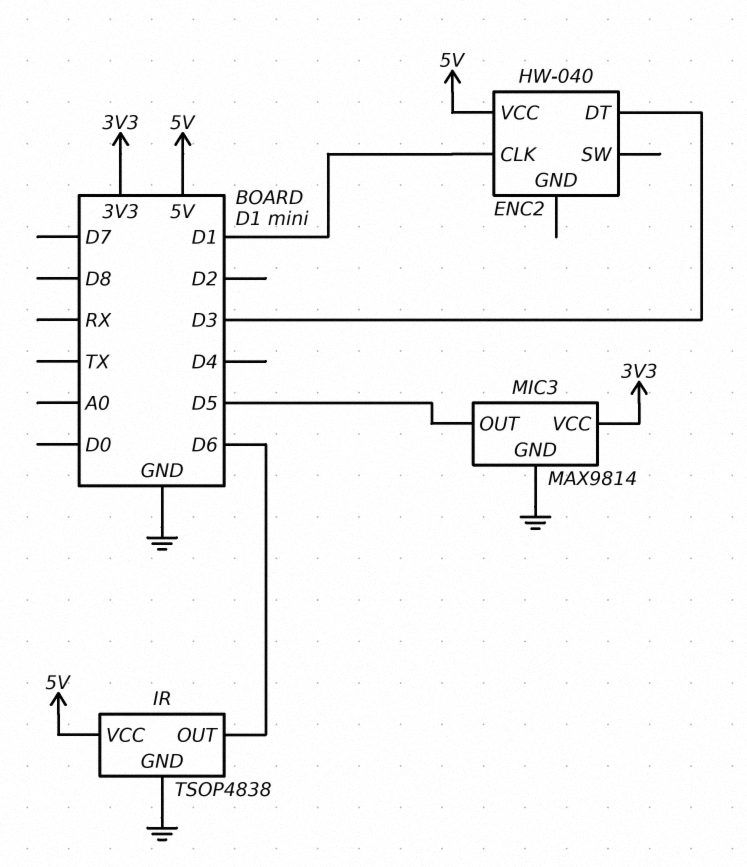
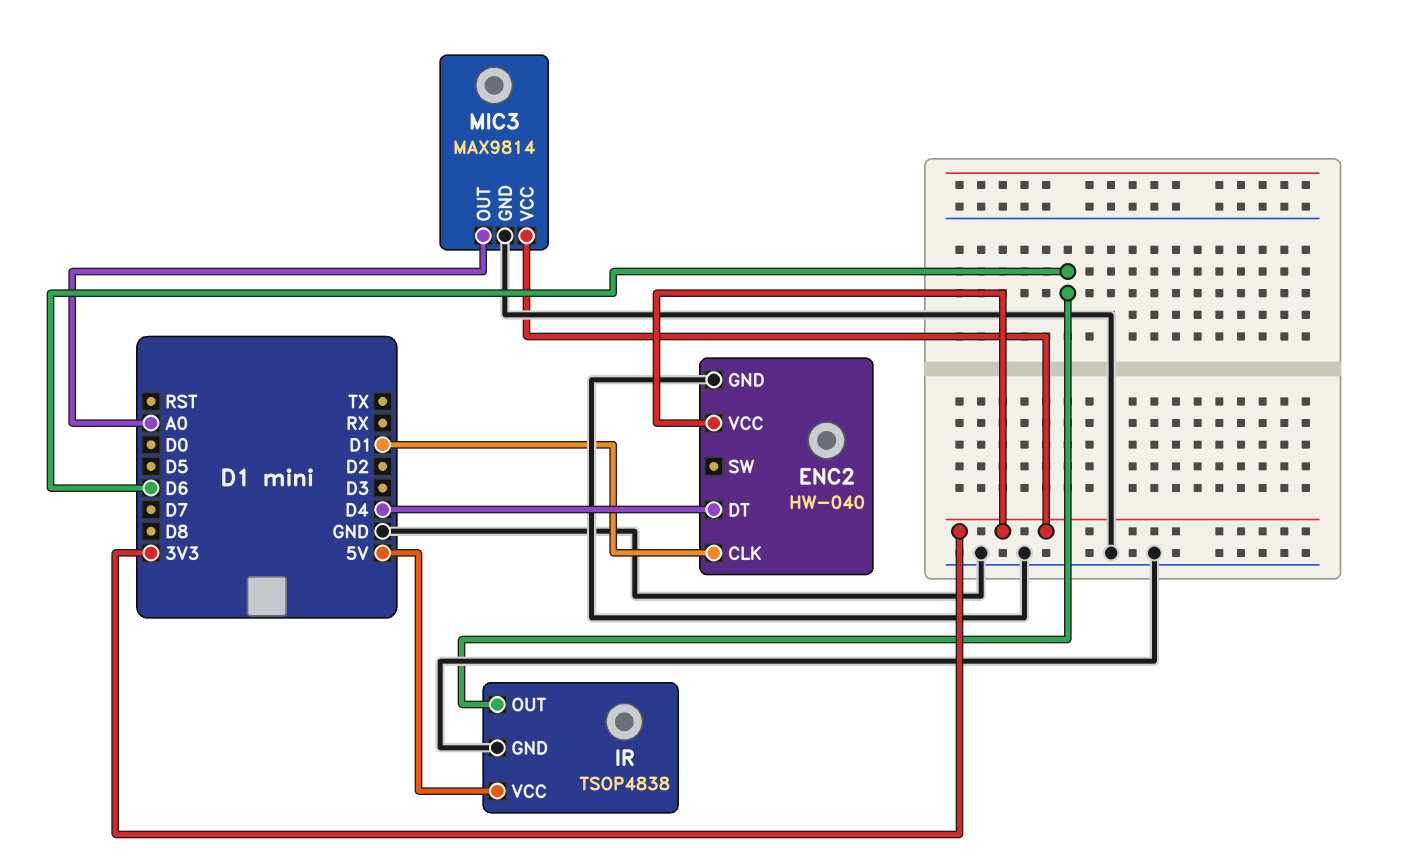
ENC2 pin DT: D3 -> D4
ENC2 pin GND: none -> GND
ENC2 pin VCC: 5V -> 3V3
MIC3 pin OUT: D5 -> A0

